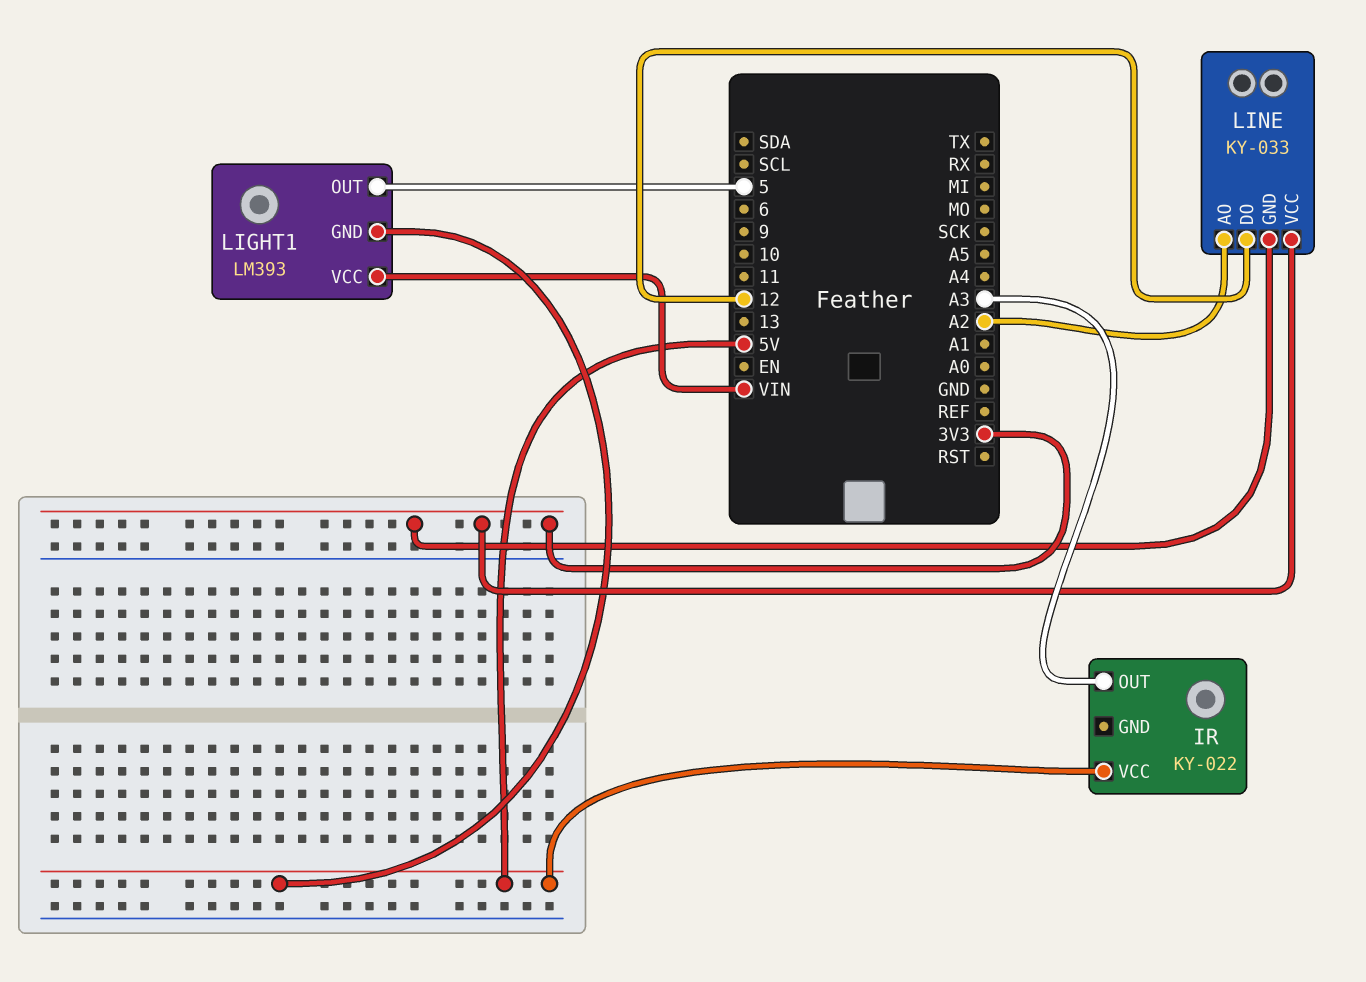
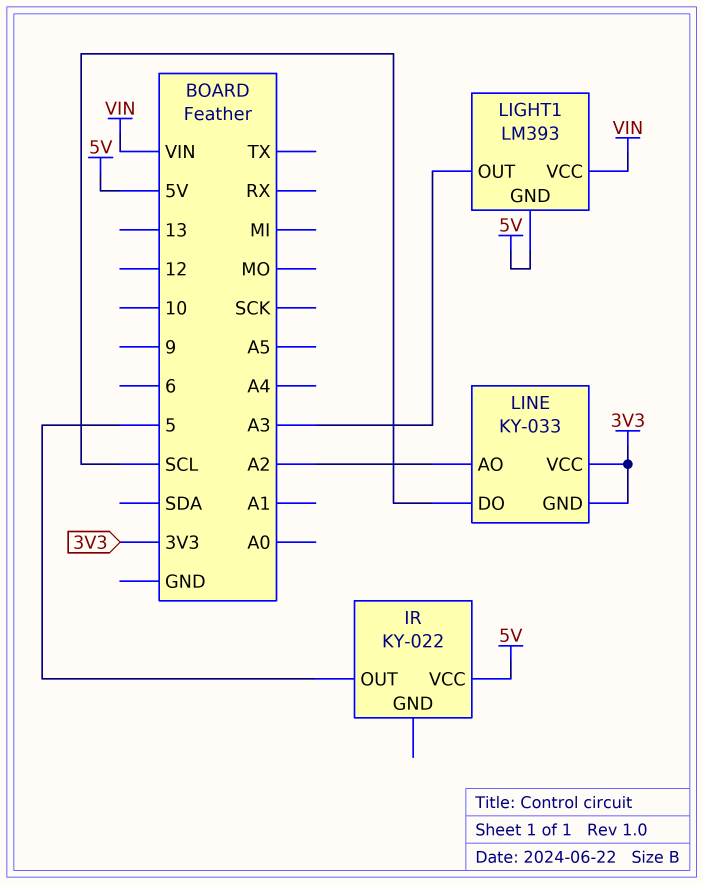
IR pin OUT: A3 -> 5
LIGHT1 pin OUT: 5 -> A3
LINE pin DO: 12 -> SCL

